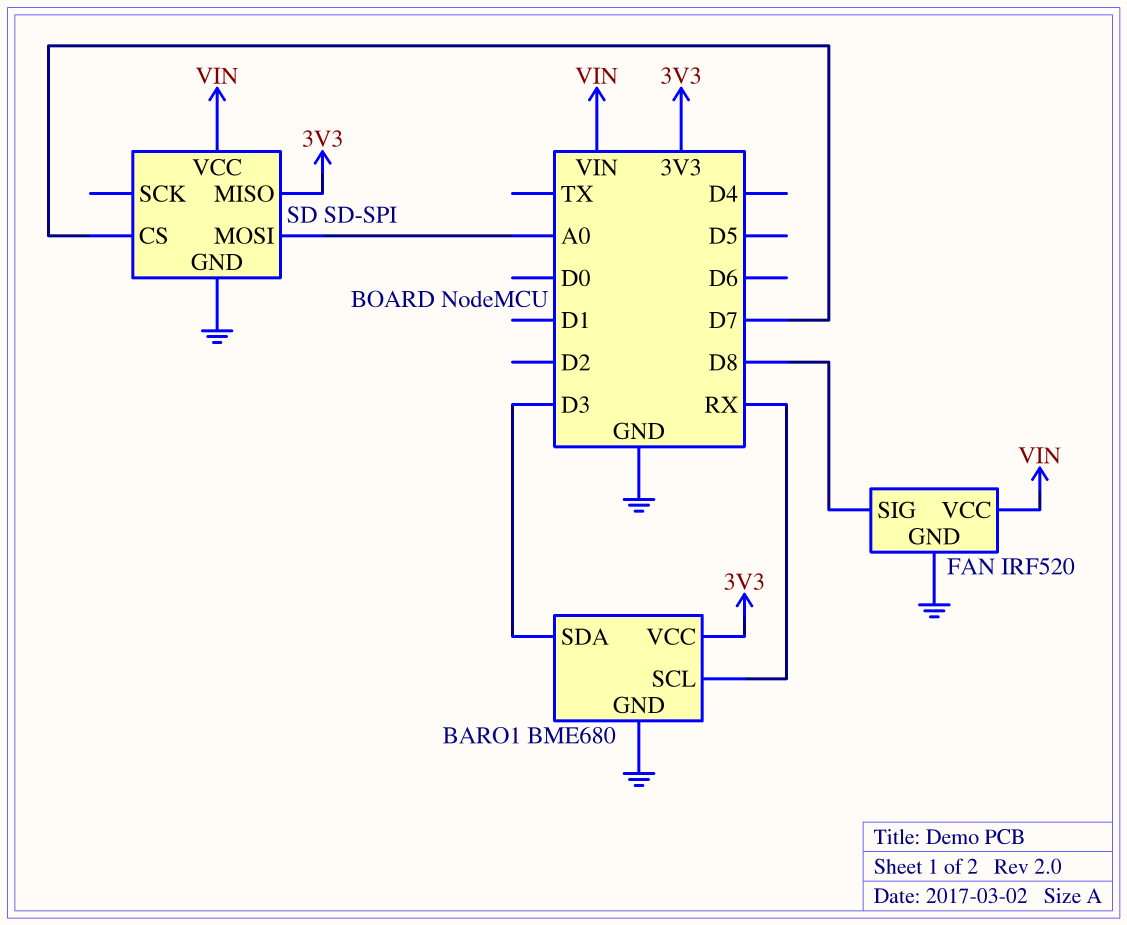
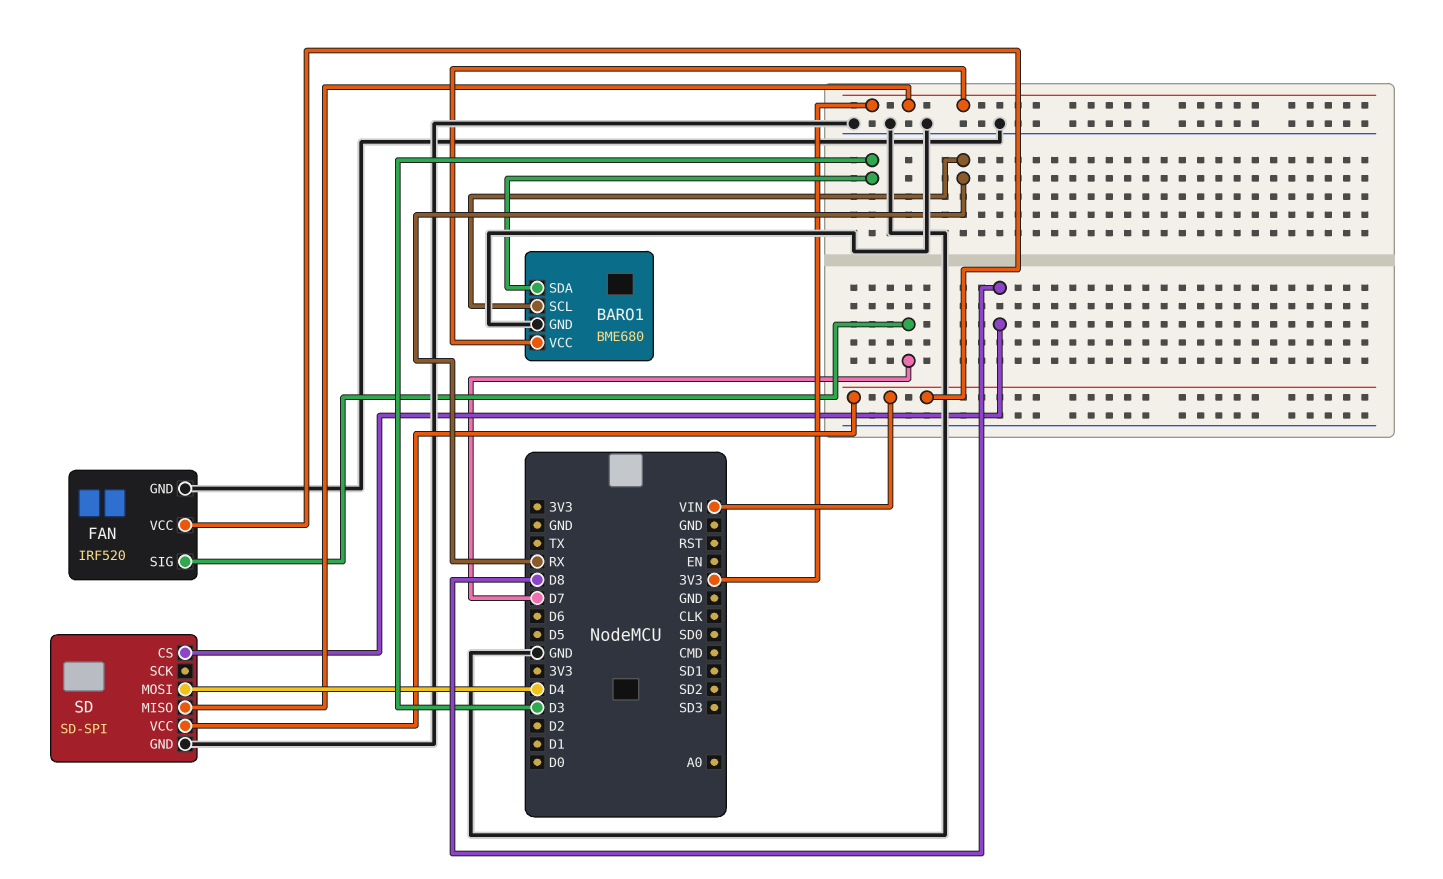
FAN pin SIG: D8 -> D7
SD pin CS: D7 -> D8
SD pin MOSI: A0 -> D4

